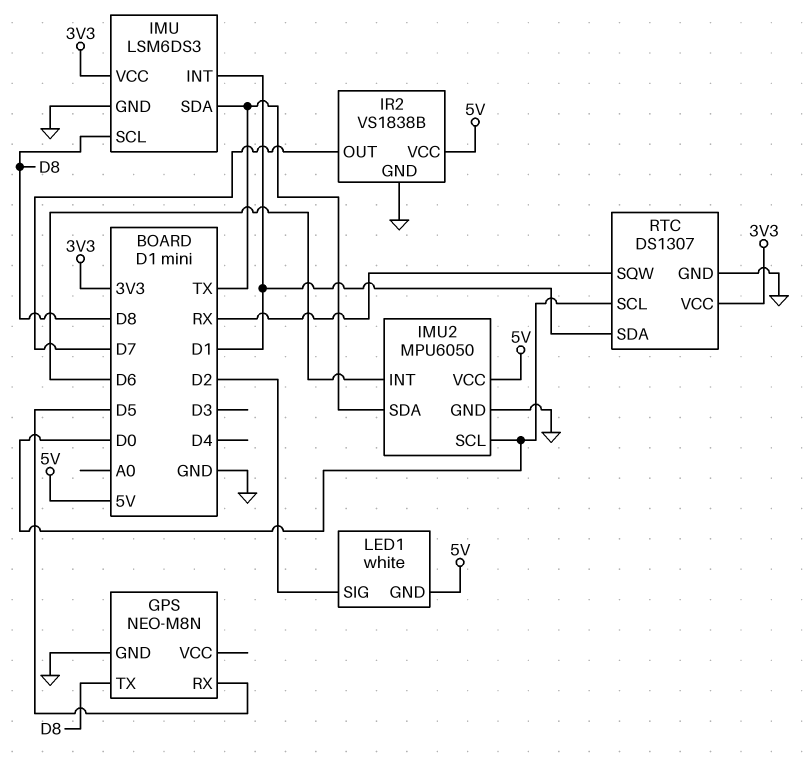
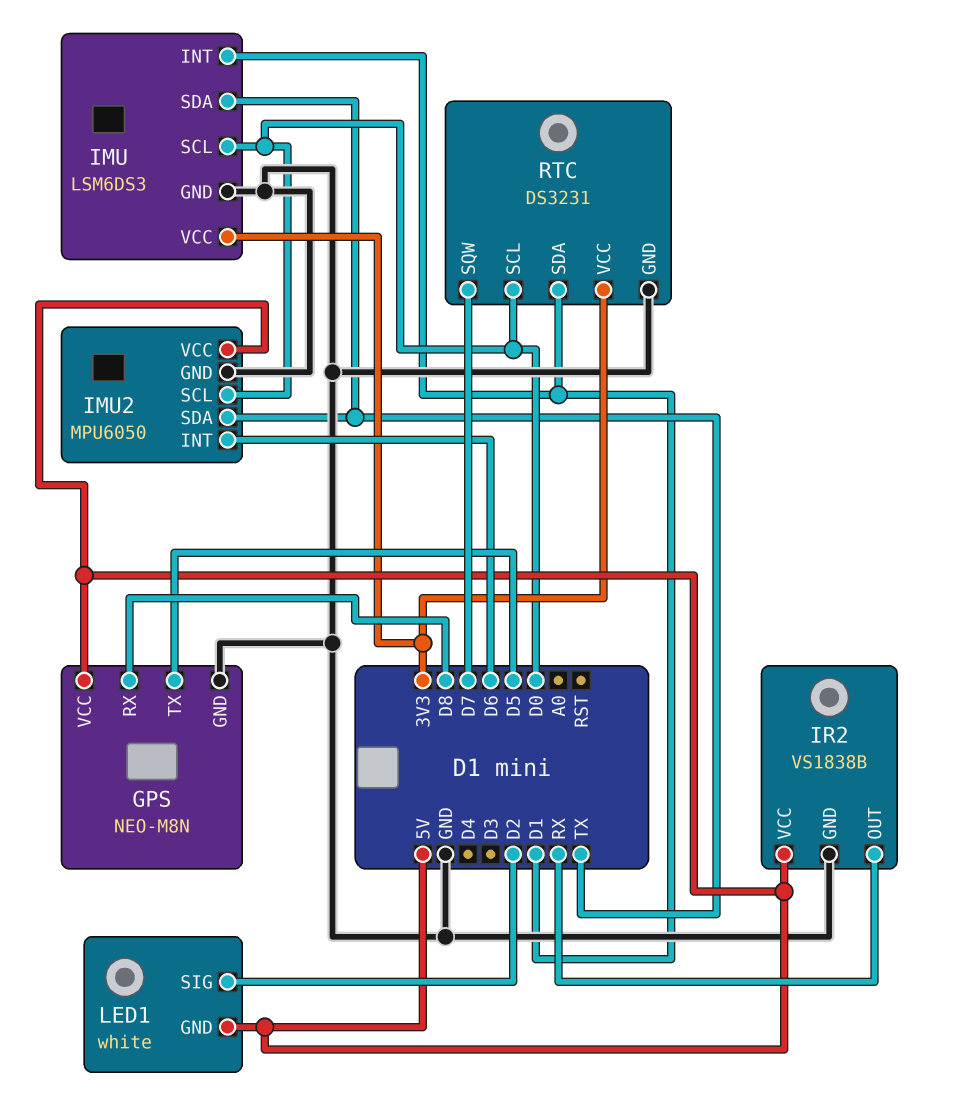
GPS pin RX: D5 -> D8
GPS pin TX: D8 -> D5
GPS pin VCC: none -> 5V
IMU pin SCL: D8 -> D0
IR2 pin OUT: D7 -> RX
RTC: DS1307 -> DS3231
RTC pin SQW: RX -> D7

